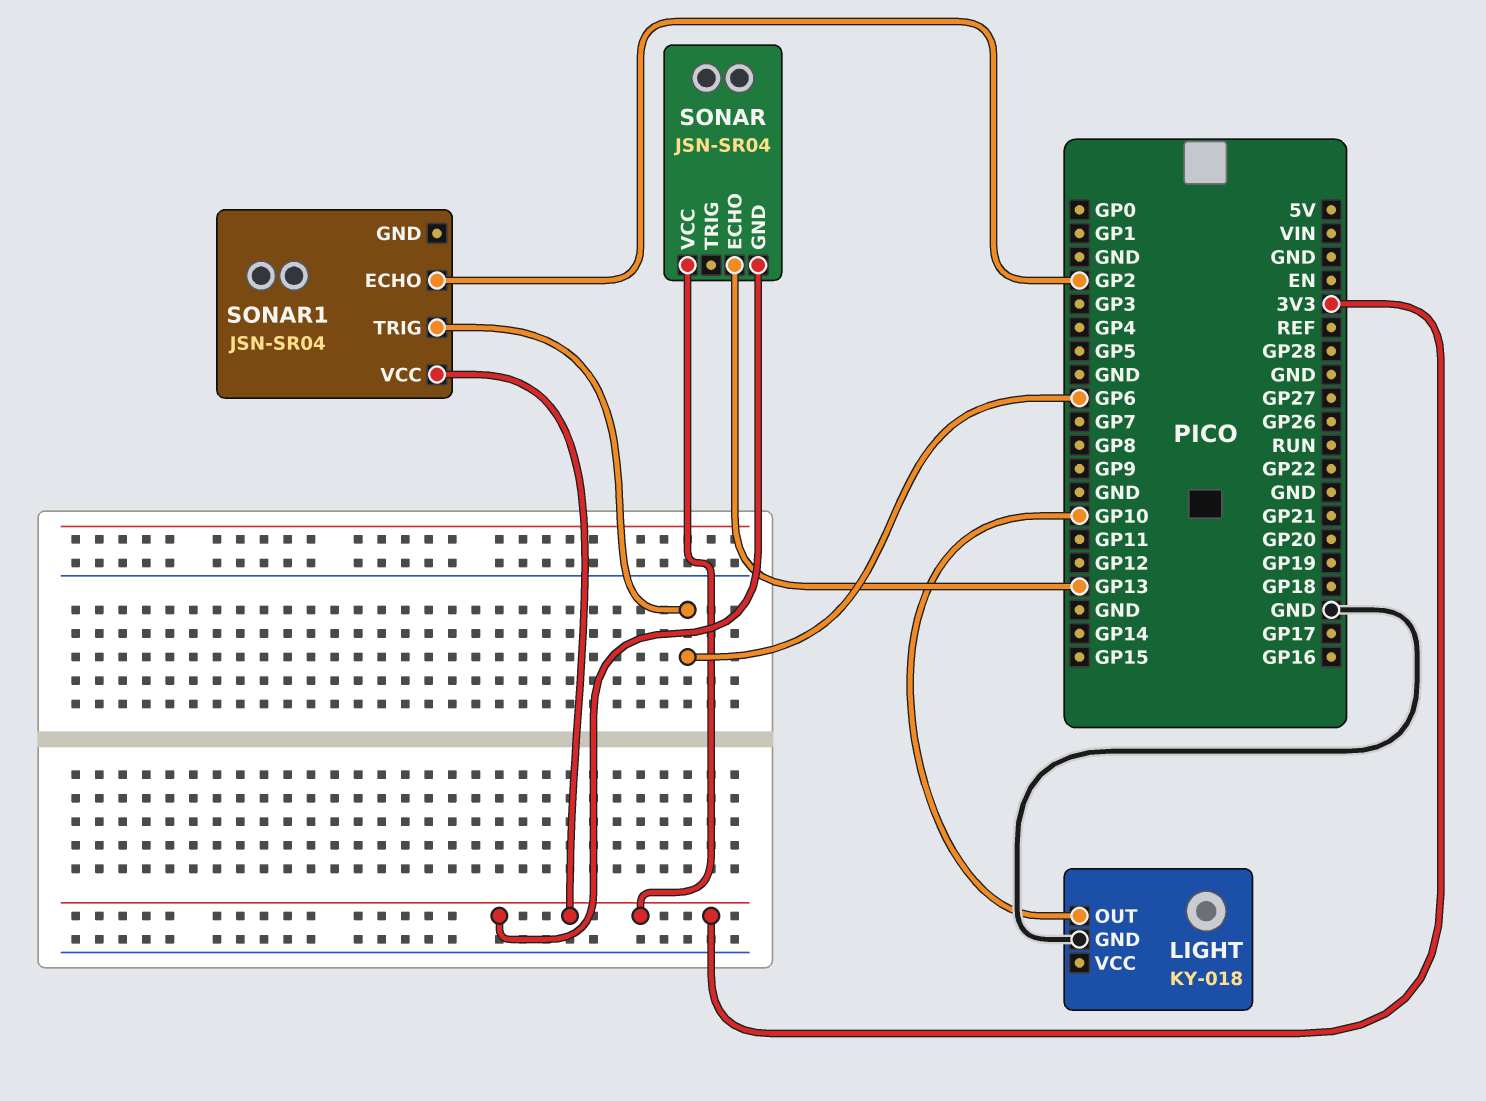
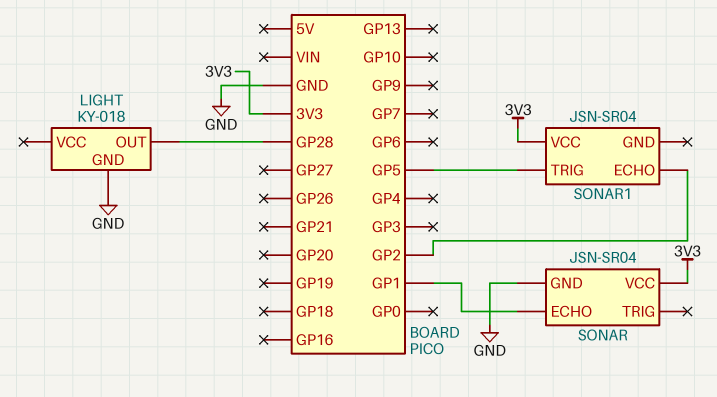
LIGHT pin OUT: GP10 -> GP28
SONAR pin ECHO: GP13 -> GP1
SONAR pin GND: 3V3 -> GND
SONAR1 pin TRIG: GP6 -> GP5

